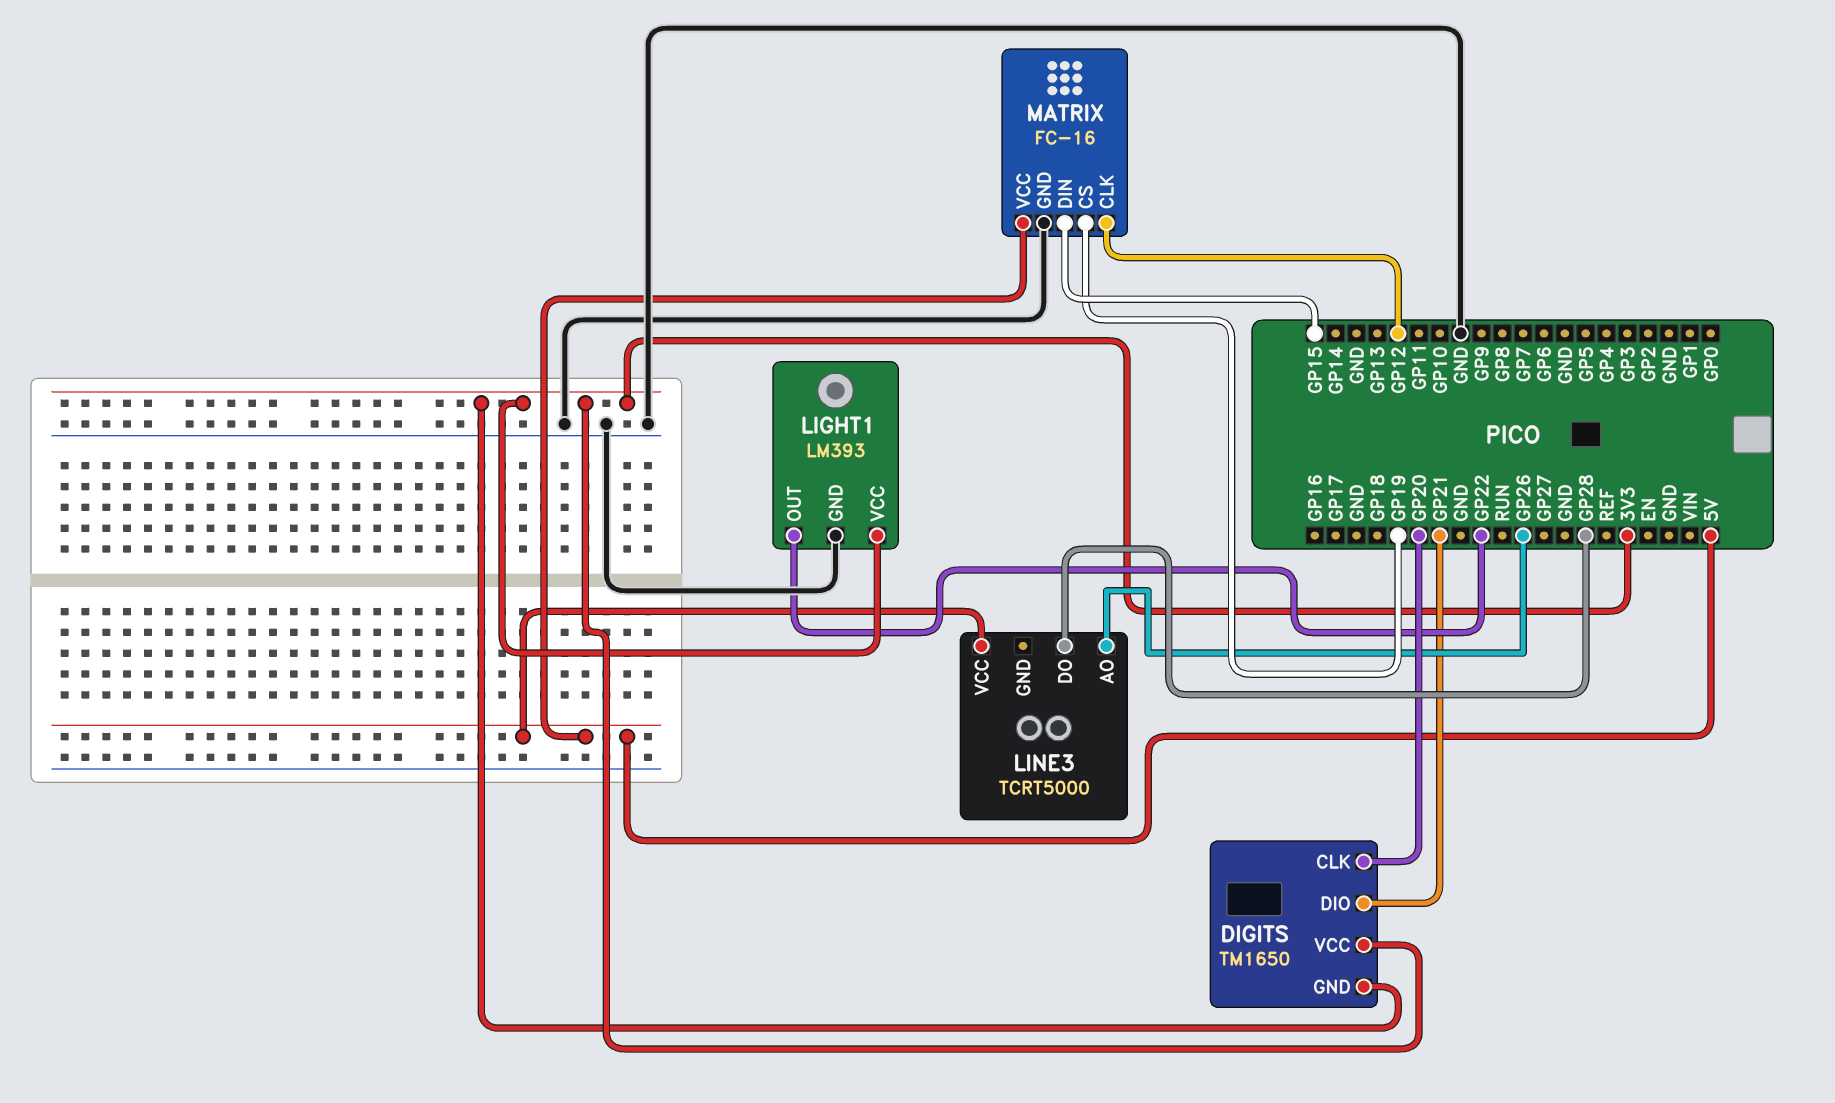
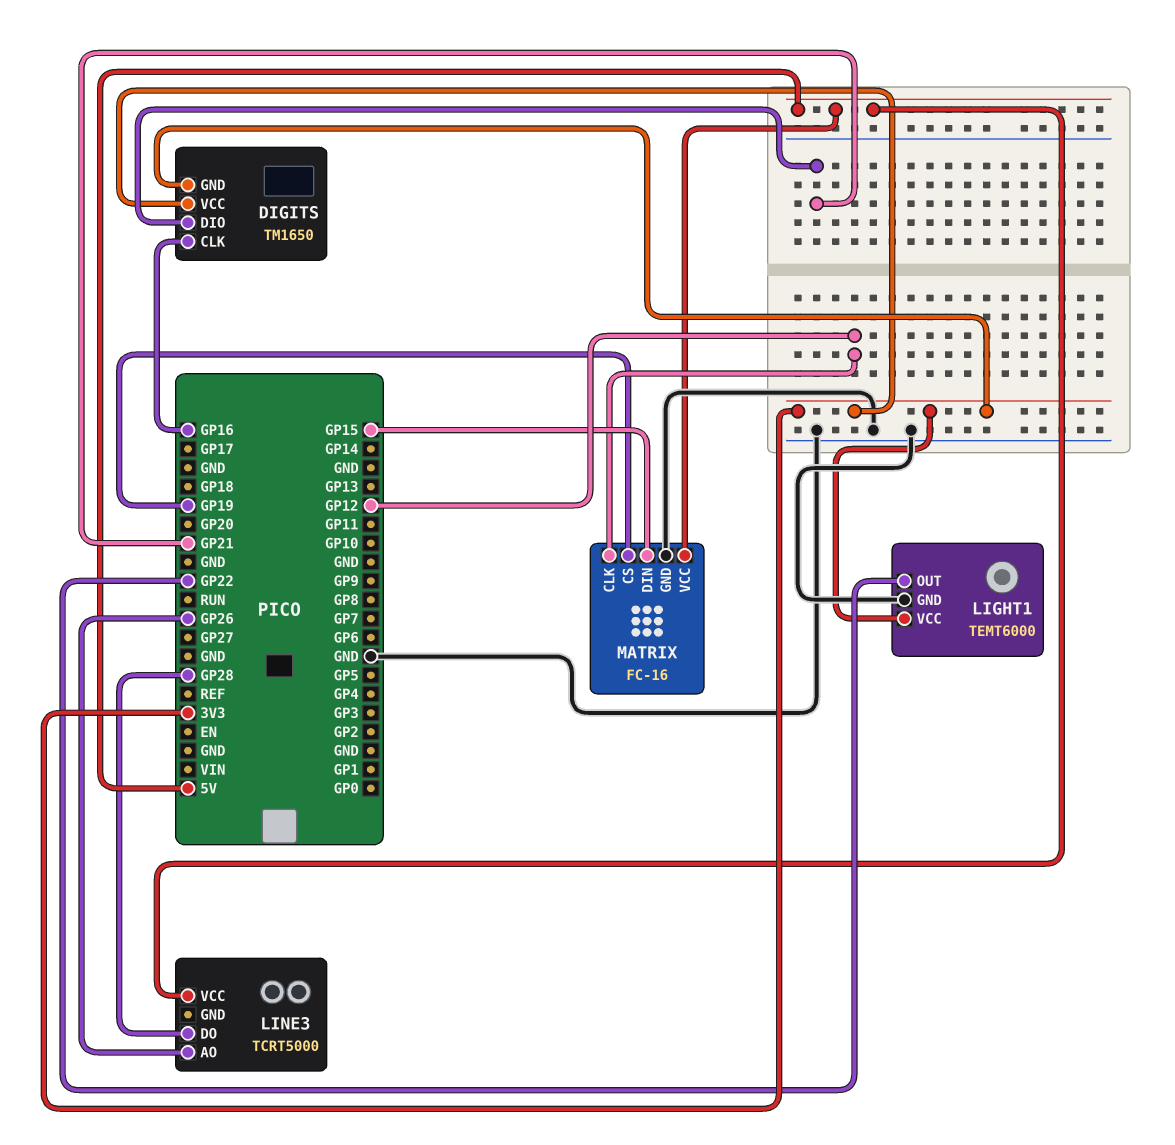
DIGITS pin CLK: GP20 -> GP16
LIGHT1: LM393 -> TEMT6000

